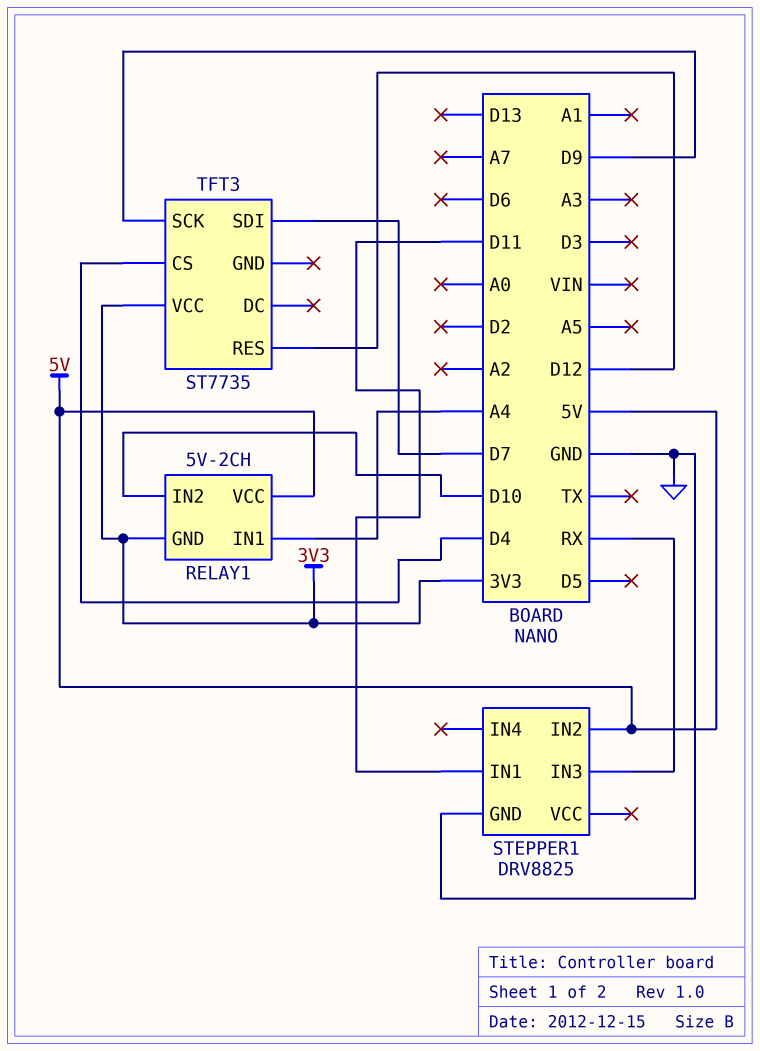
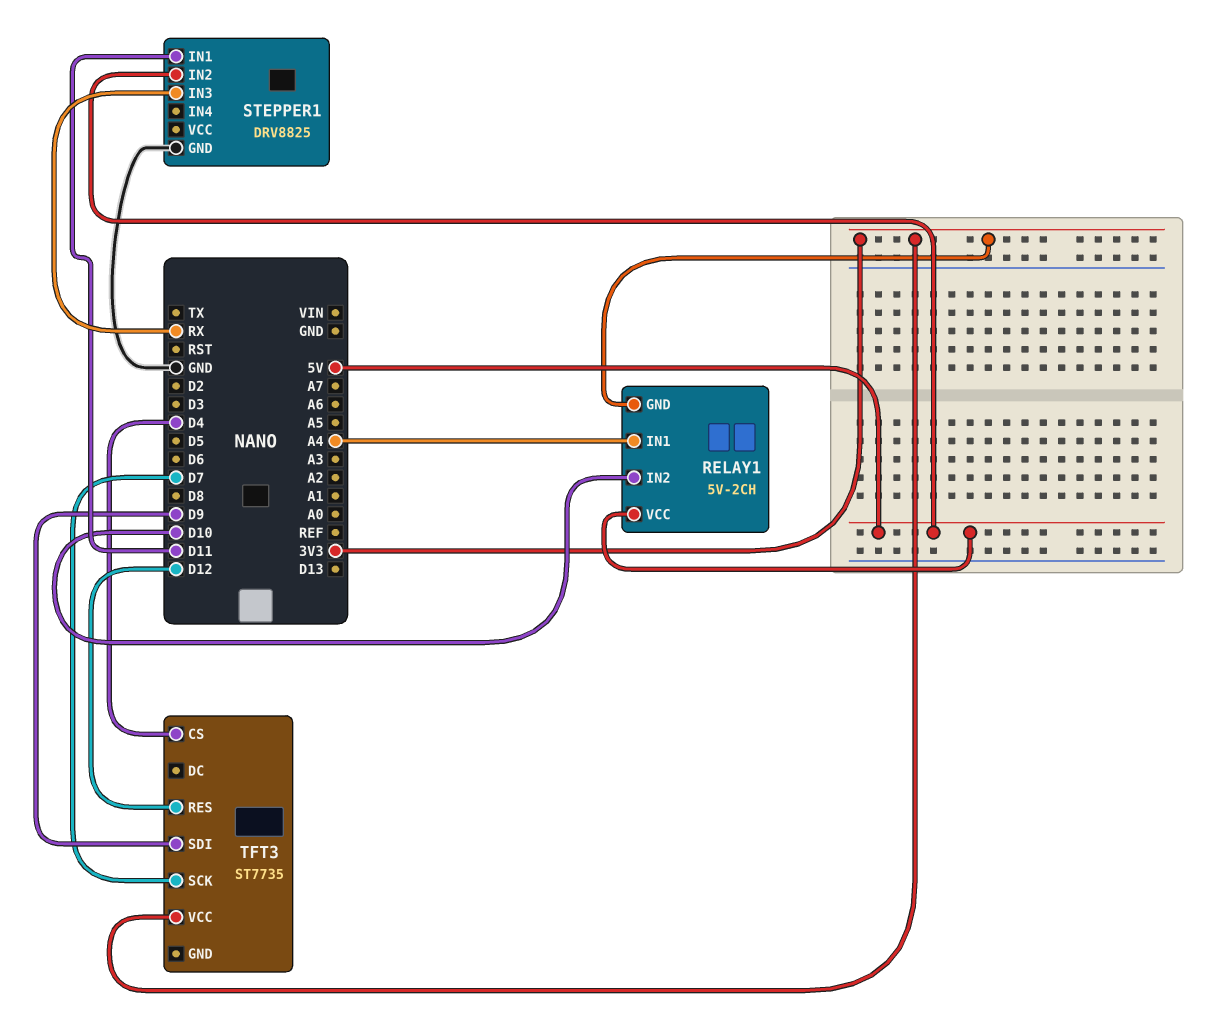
TFT3 pin SCK: D9 -> D7
TFT3 pin SDI: D7 -> D9

